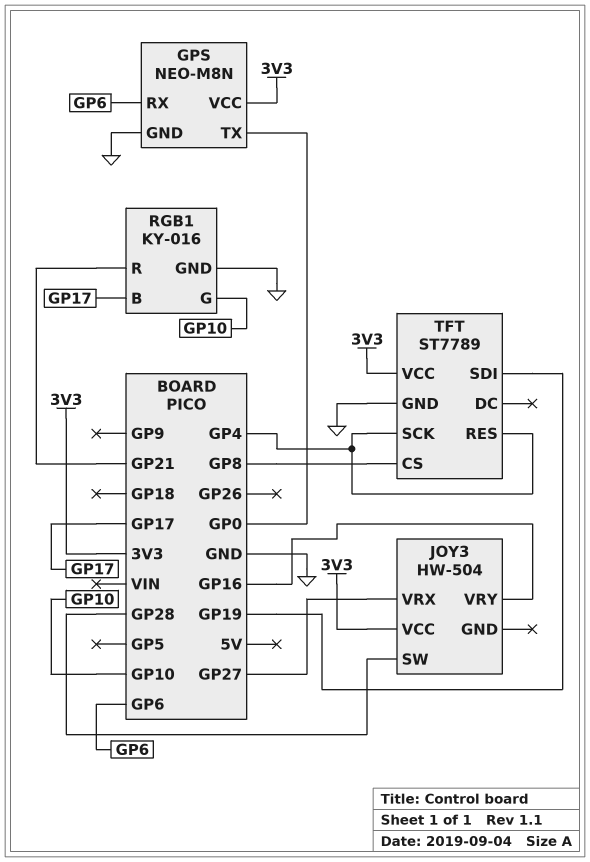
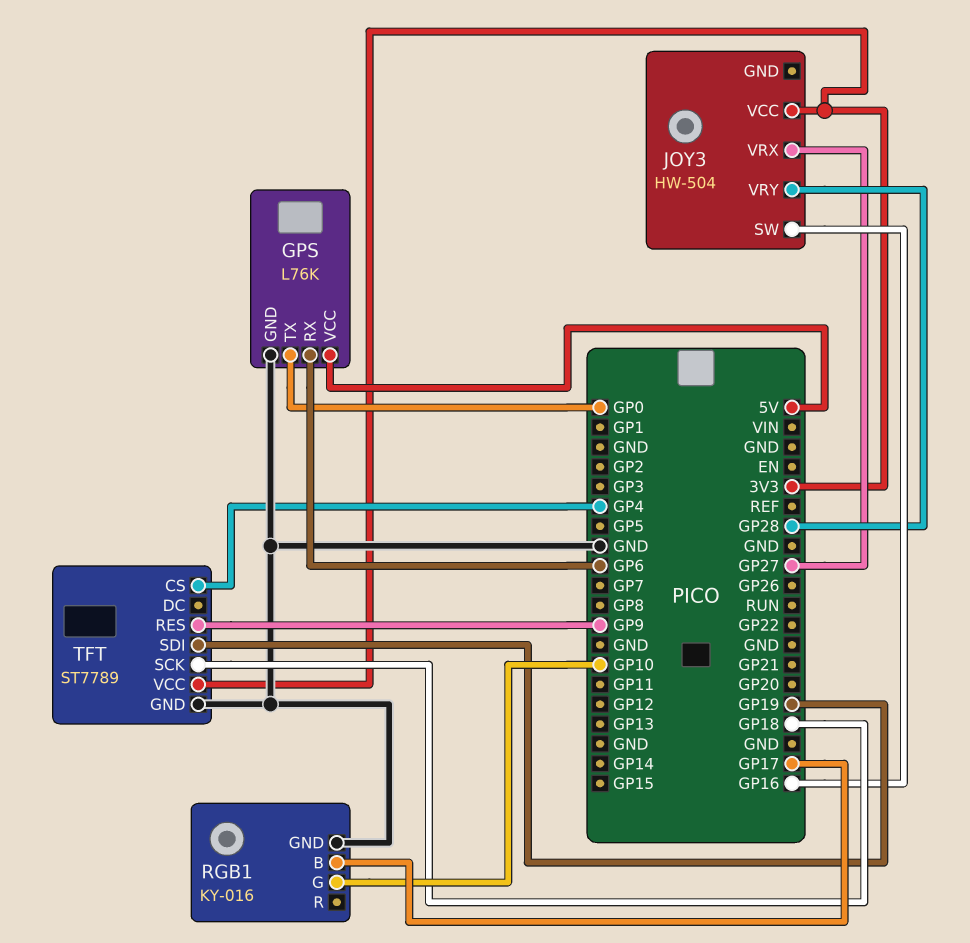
GPS: NEO-M8N -> L76K
GPS pin VCC: 3V3 -> 5V
JOY3 pin SW: GP28 -> GP16
JOY3 pin VRY: GP16 -> GP28
RGB1 pin R: GP21 -> none
TFT pin CS: GP8 -> GP4
TFT pin RES: GP4 -> GP9
TFT pin SCK: GP4 -> GP18

